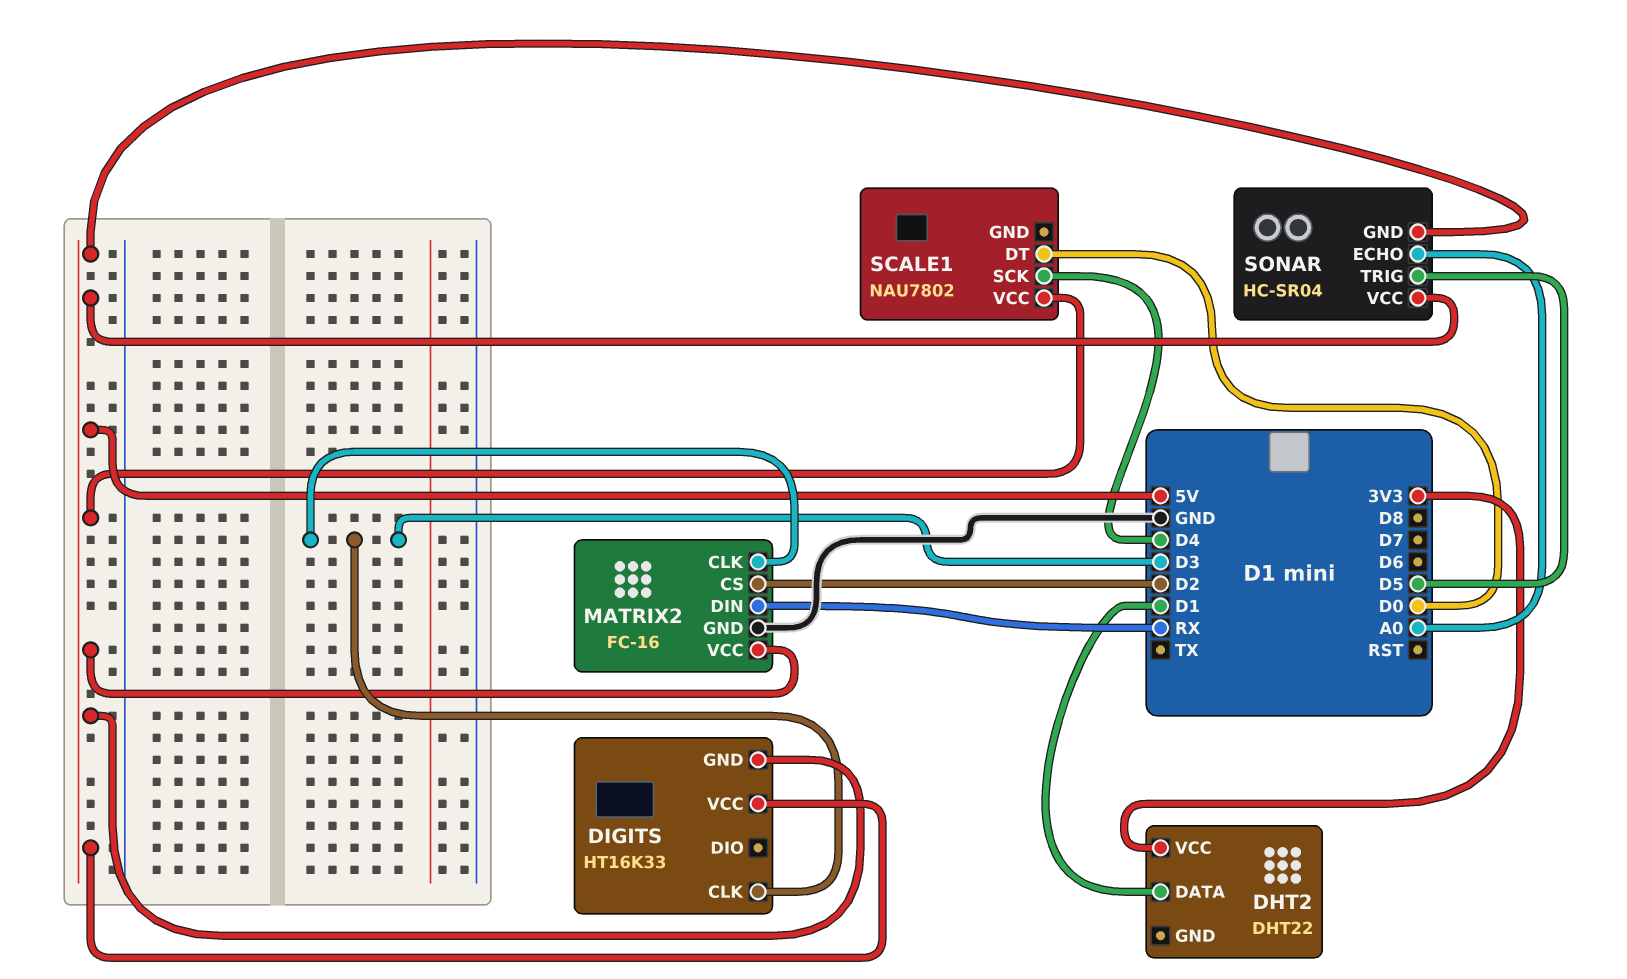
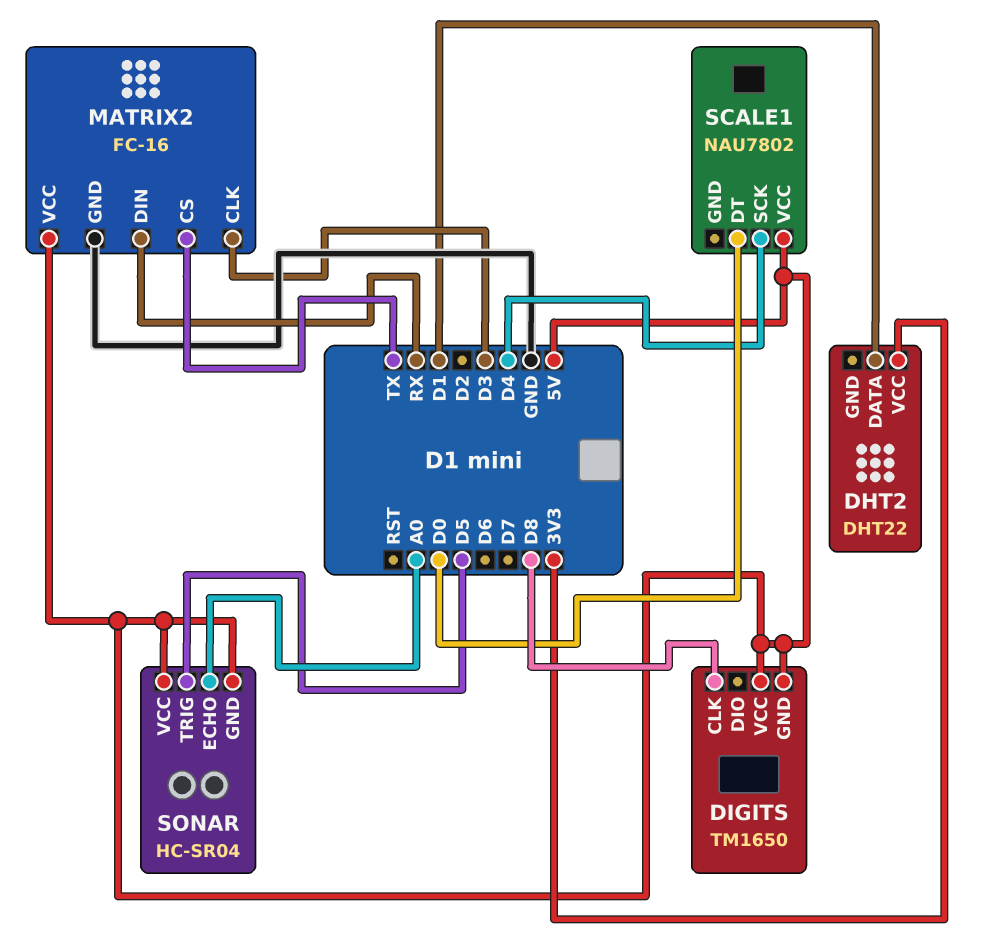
DIGITS: HT16K33 -> TM1650
DIGITS pin CLK: D3 -> D8
MATRIX2 pin CS: D2 -> TX

